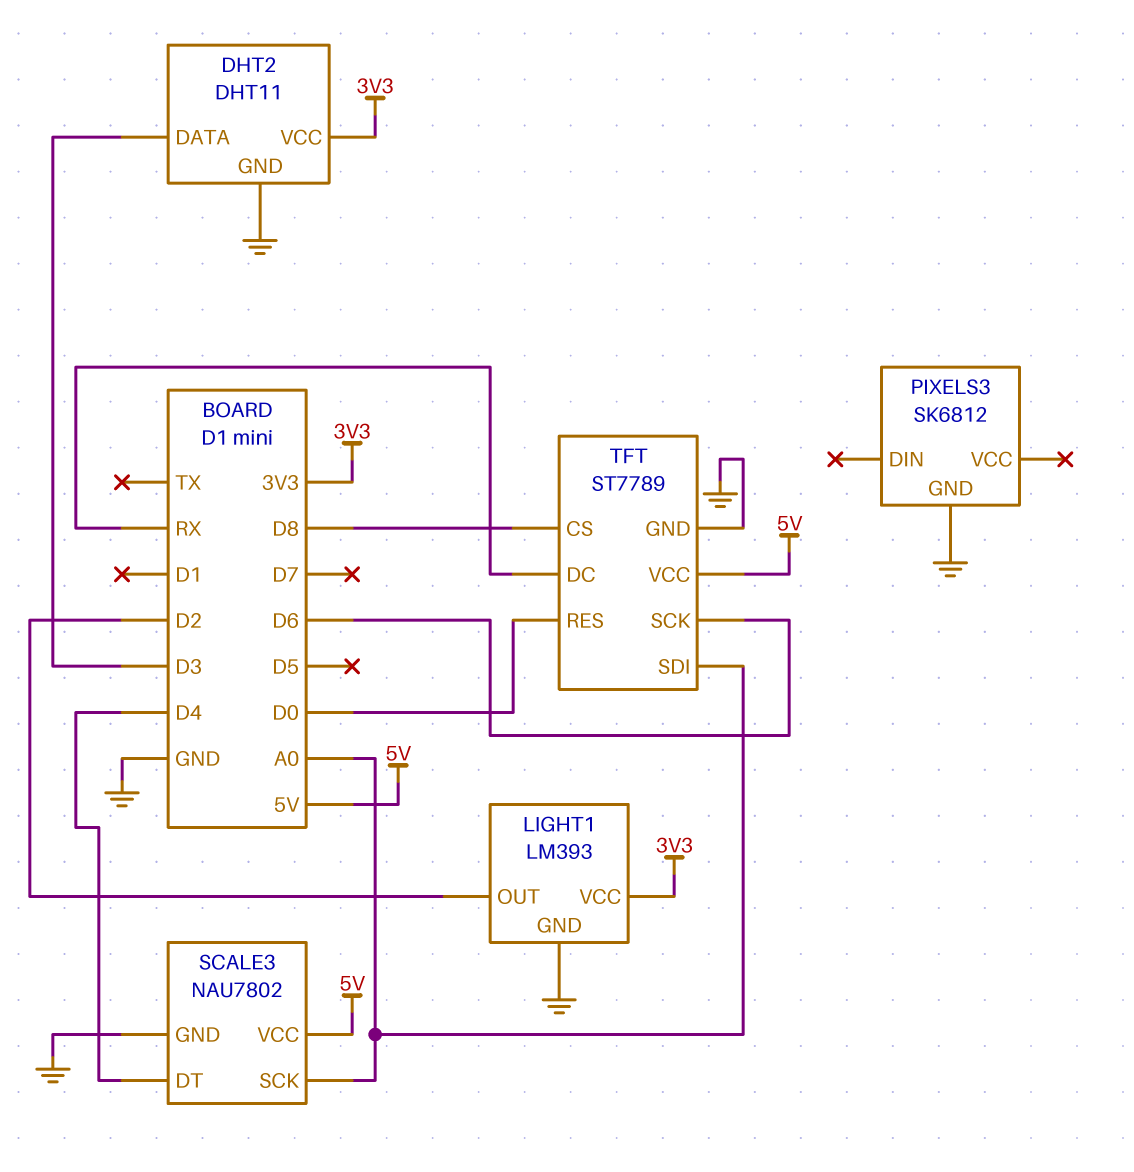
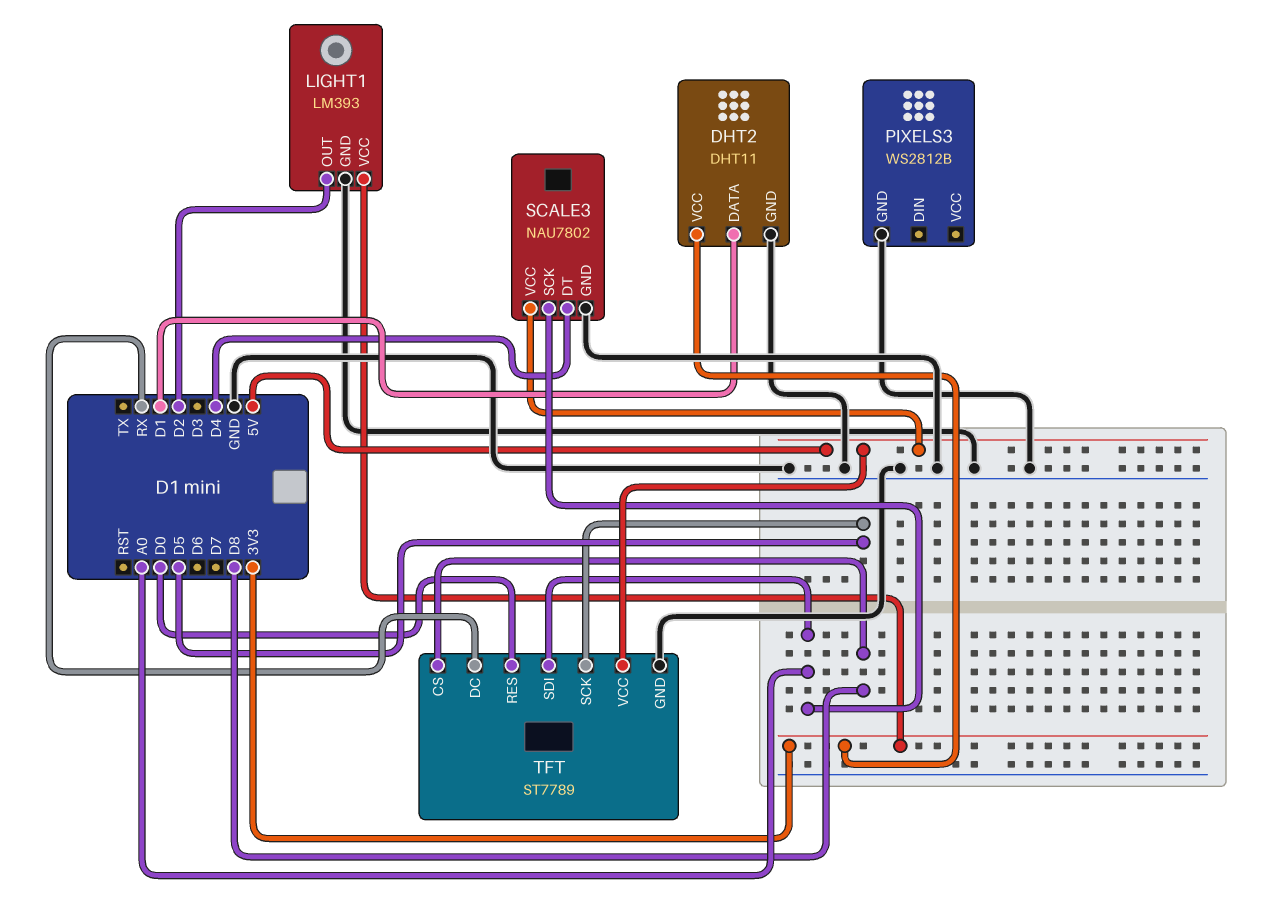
DHT2 pin DATA: D3 -> D1
PIXELS3: SK6812 -> WS2812B
TFT pin SCK: D6 -> D5

